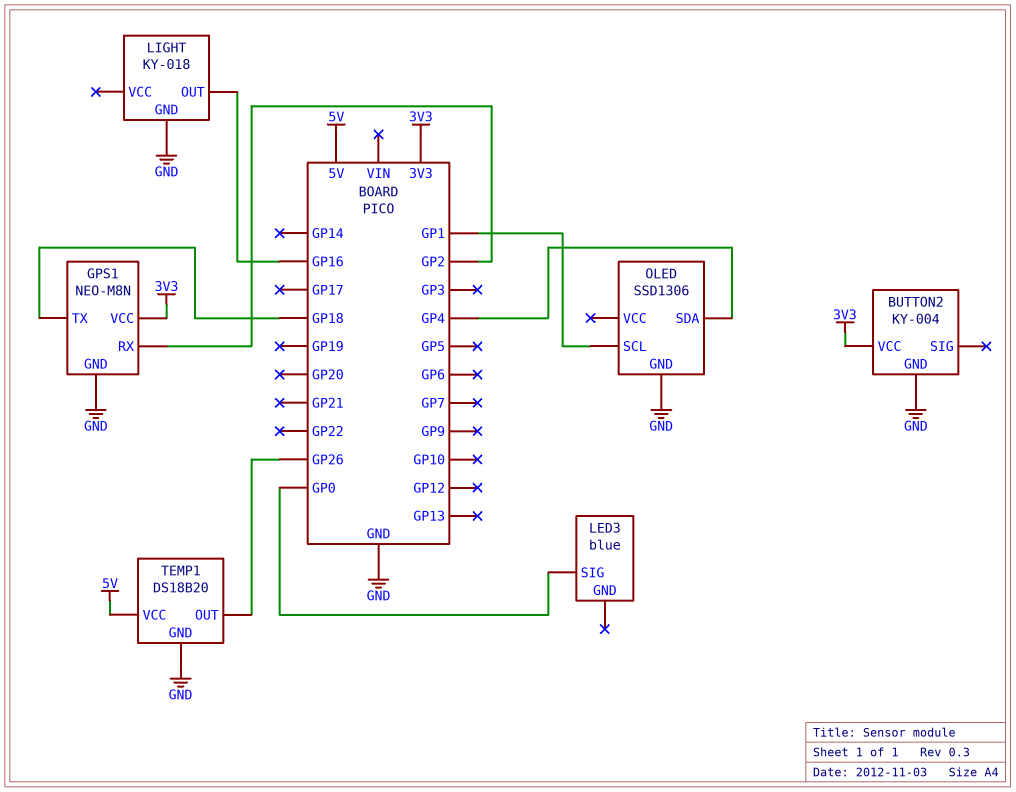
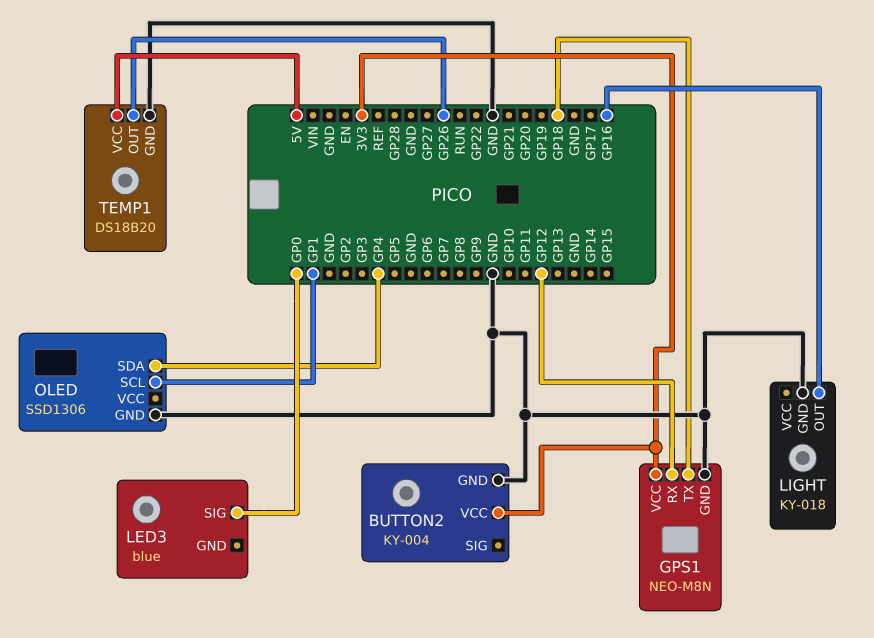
GPS1 pin RX: GP2 -> GP12

